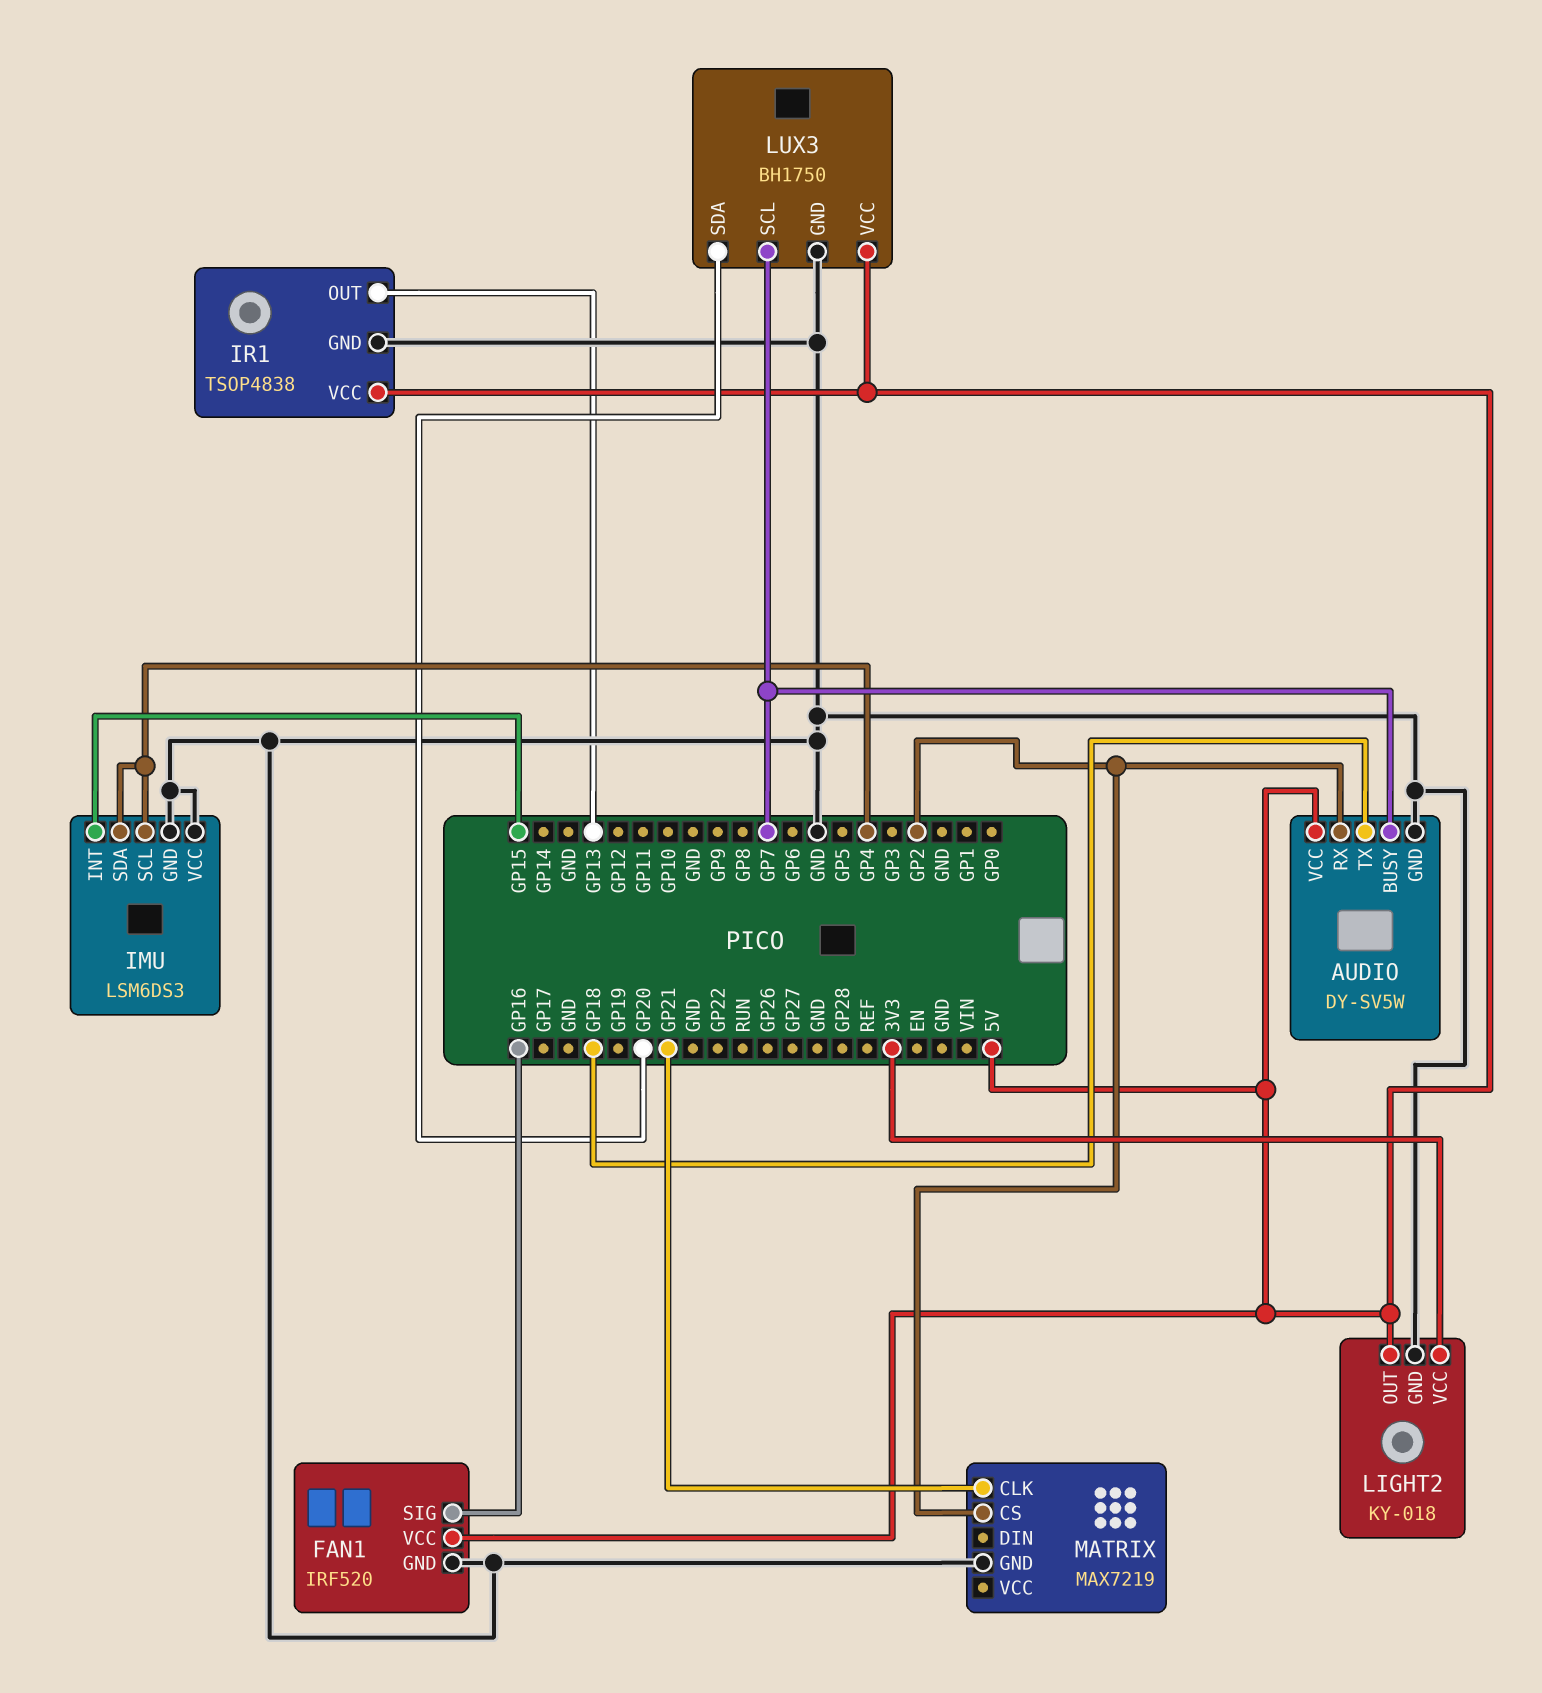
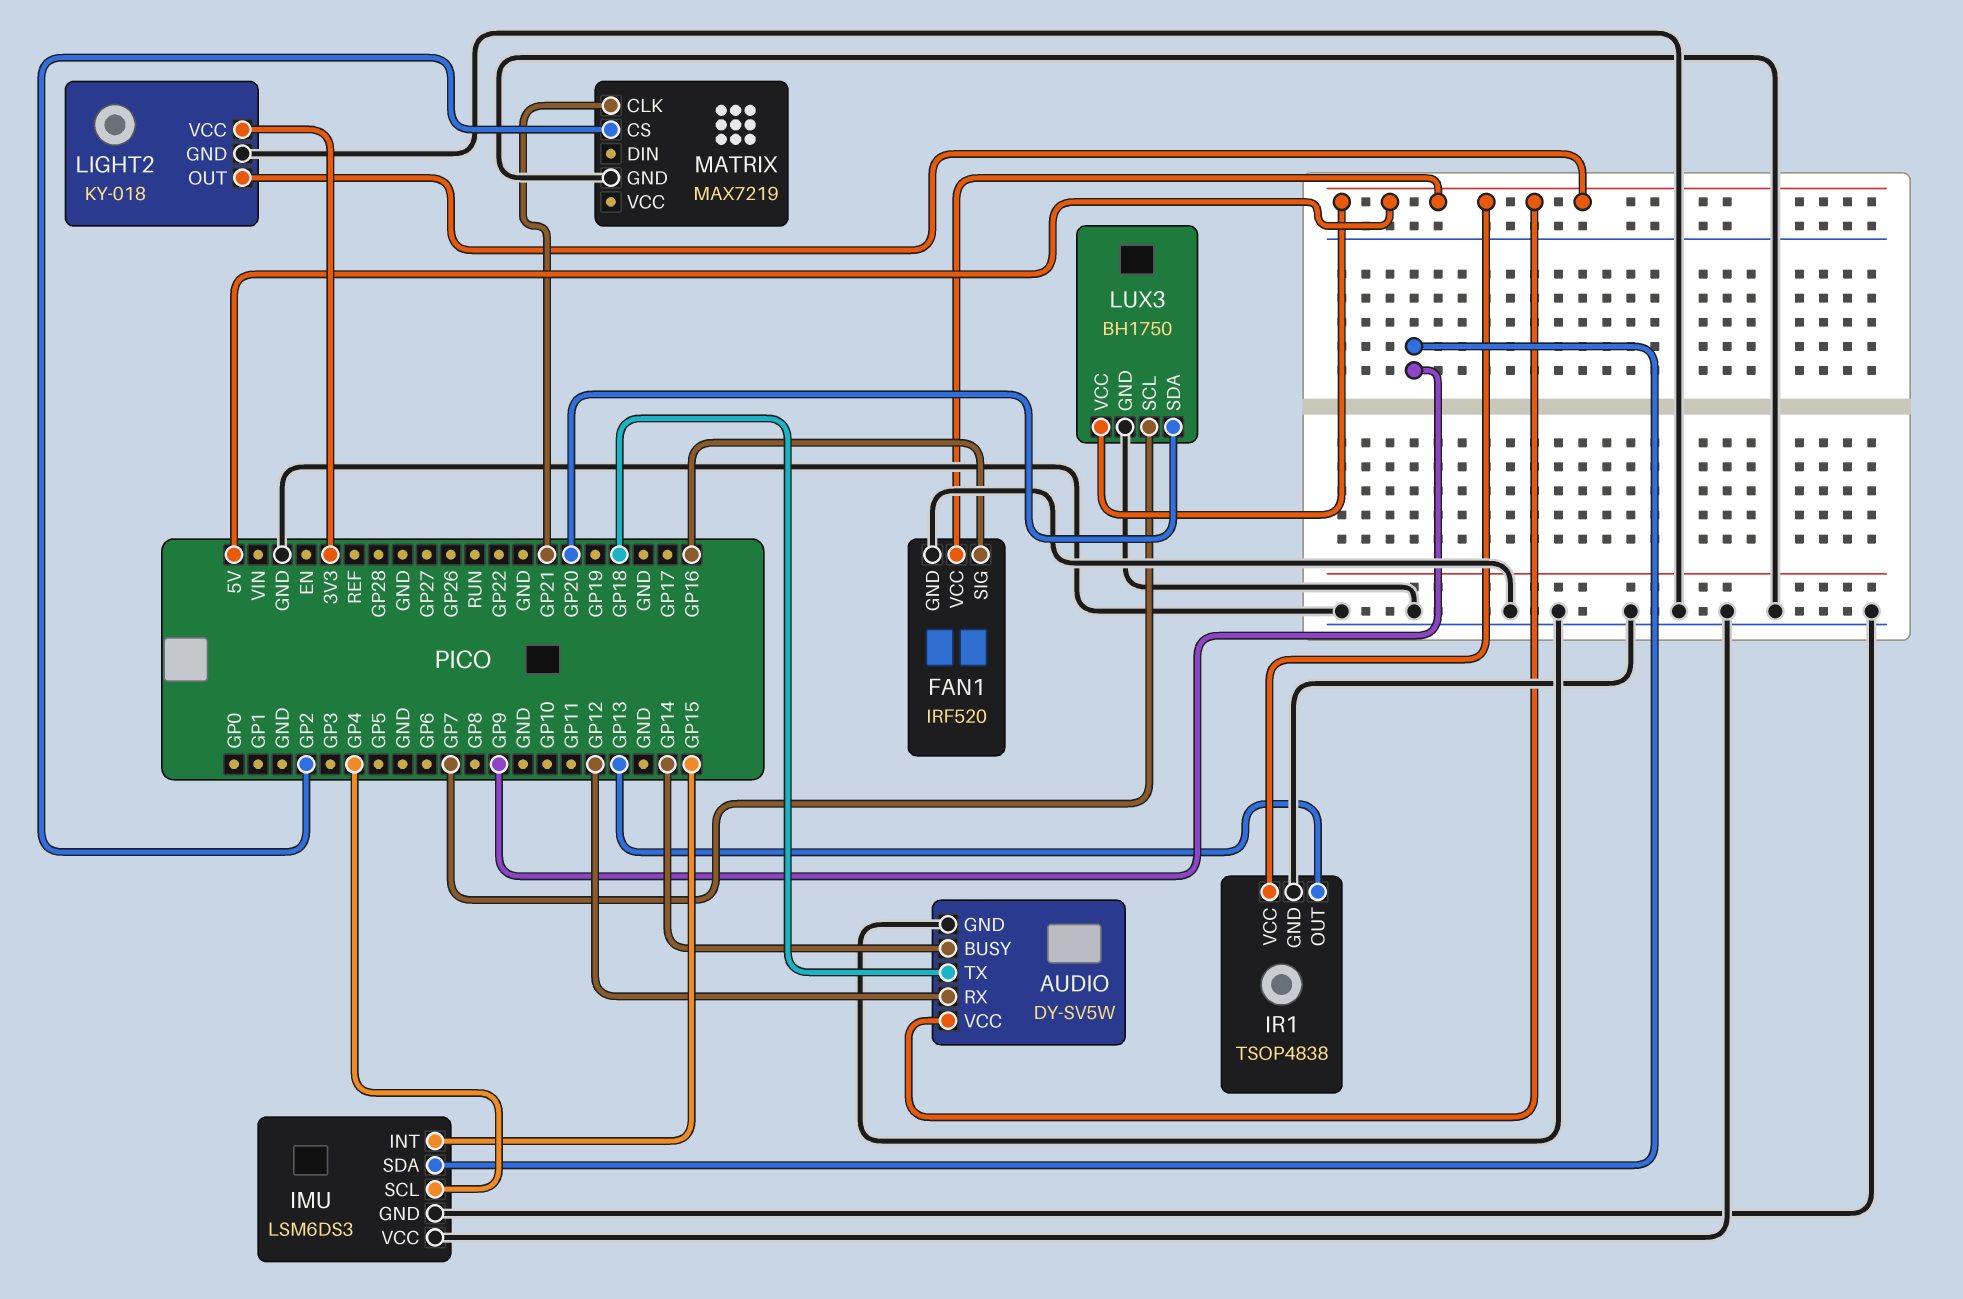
AUDIO pin BUSY: GP7 -> GP14
AUDIO pin RX: GP2 -> GP12
IMU pin SDA: GP4 -> GP9

